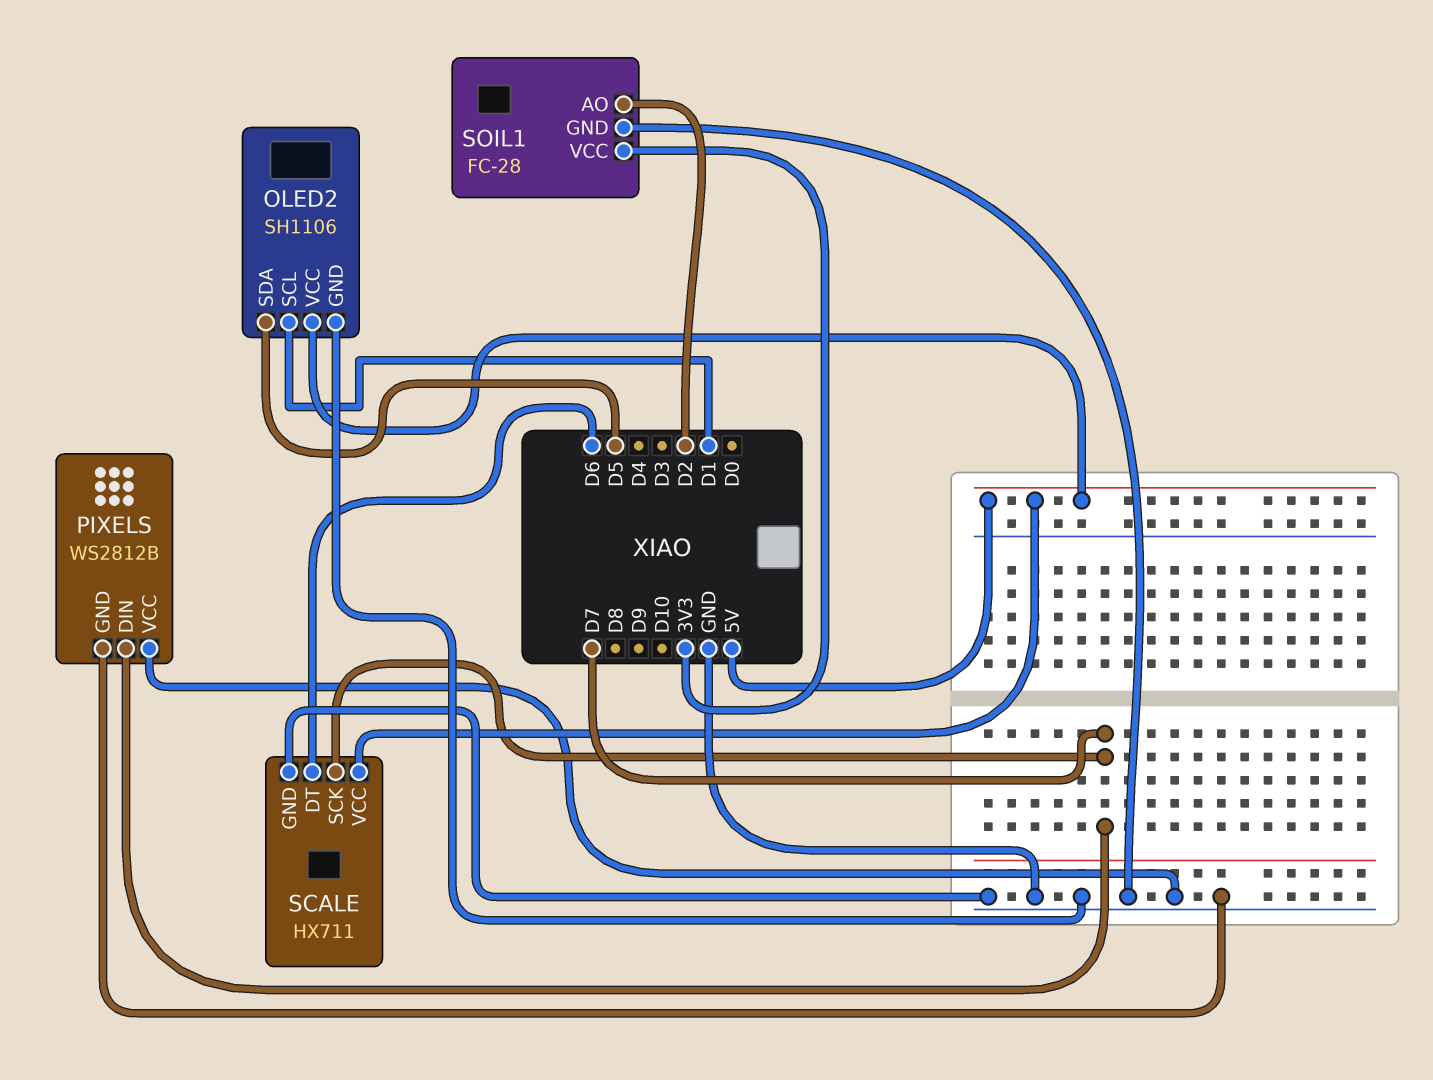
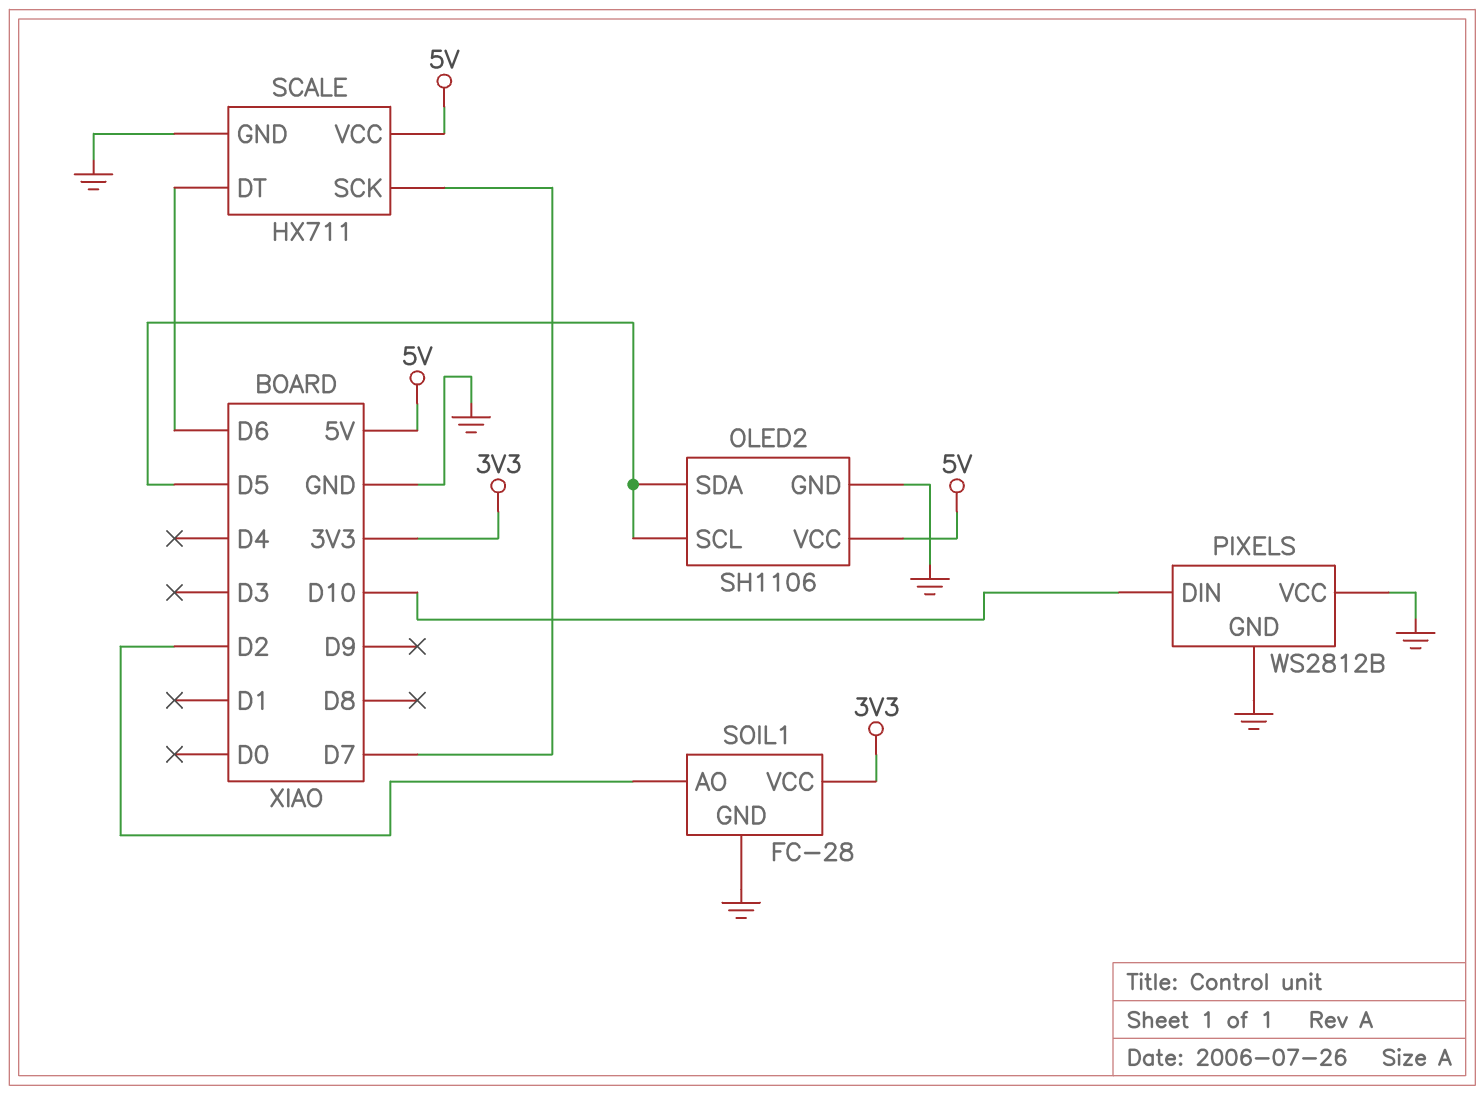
OLED2 pin SCL: D1 -> D5
PIXELS pin DIN: D7 -> D10

